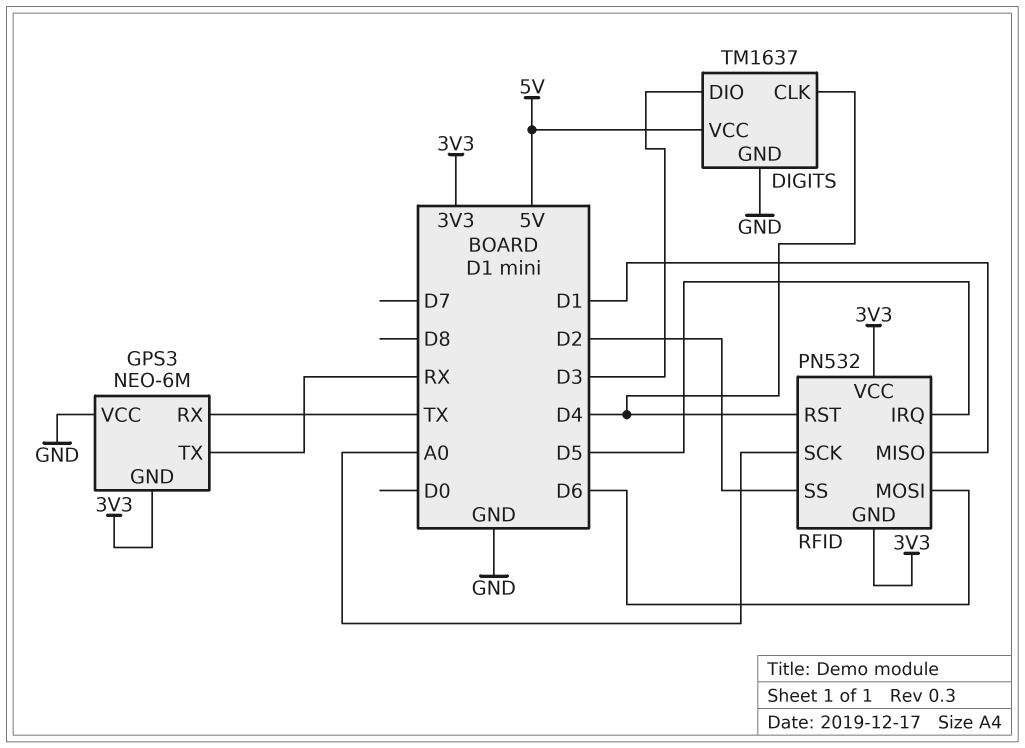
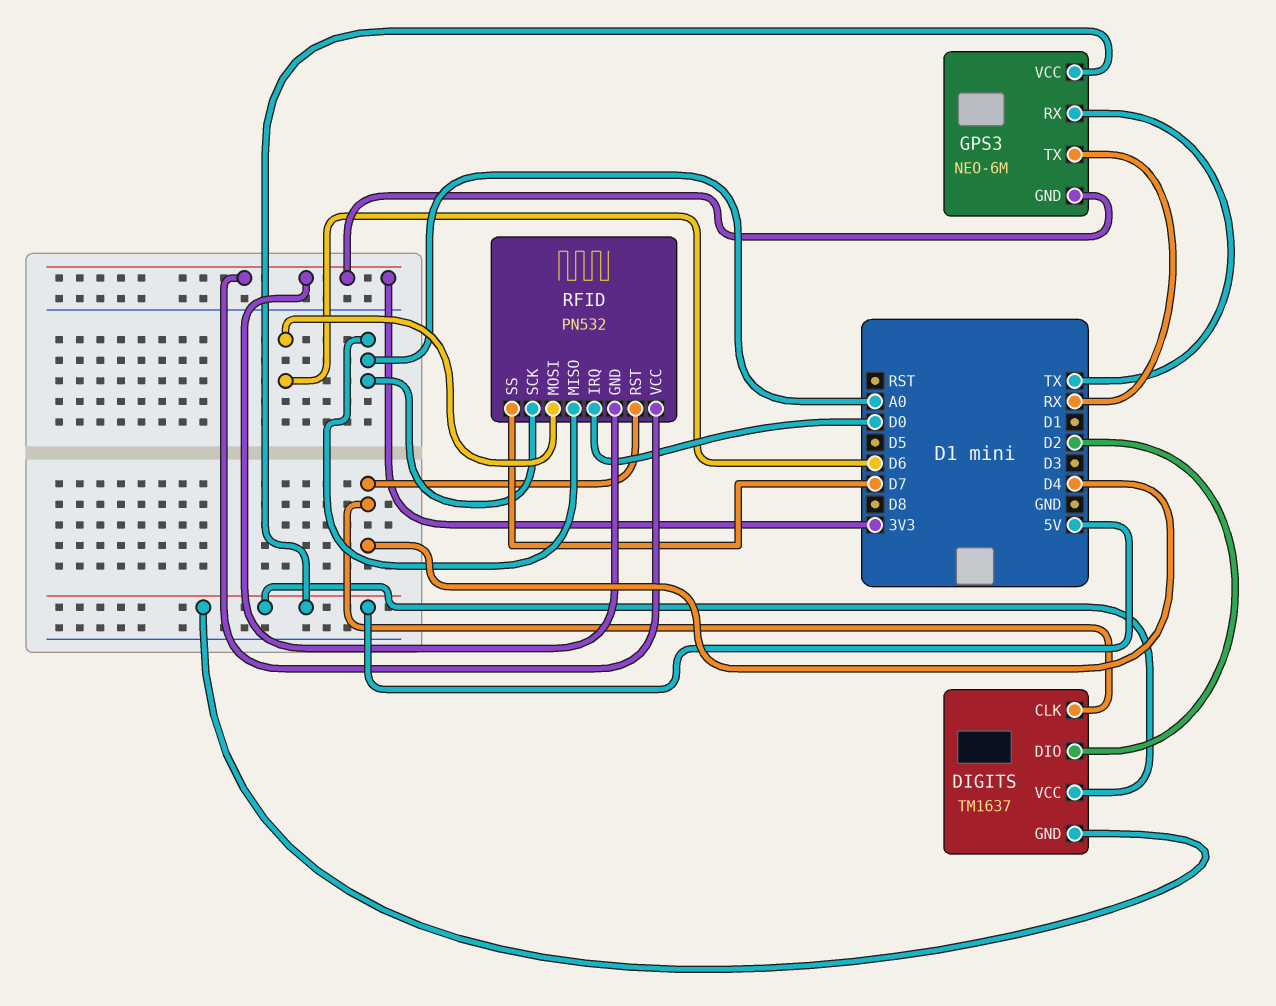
DIGITS pin DIO: D3 -> D2
DIGITS pin GND: GND -> 5V
GPS3 pin VCC: GND -> 5V
RFID pin IRQ: D5 -> D0
RFID pin MISO: D1 -> A0
RFID pin SS: D2 -> D7

